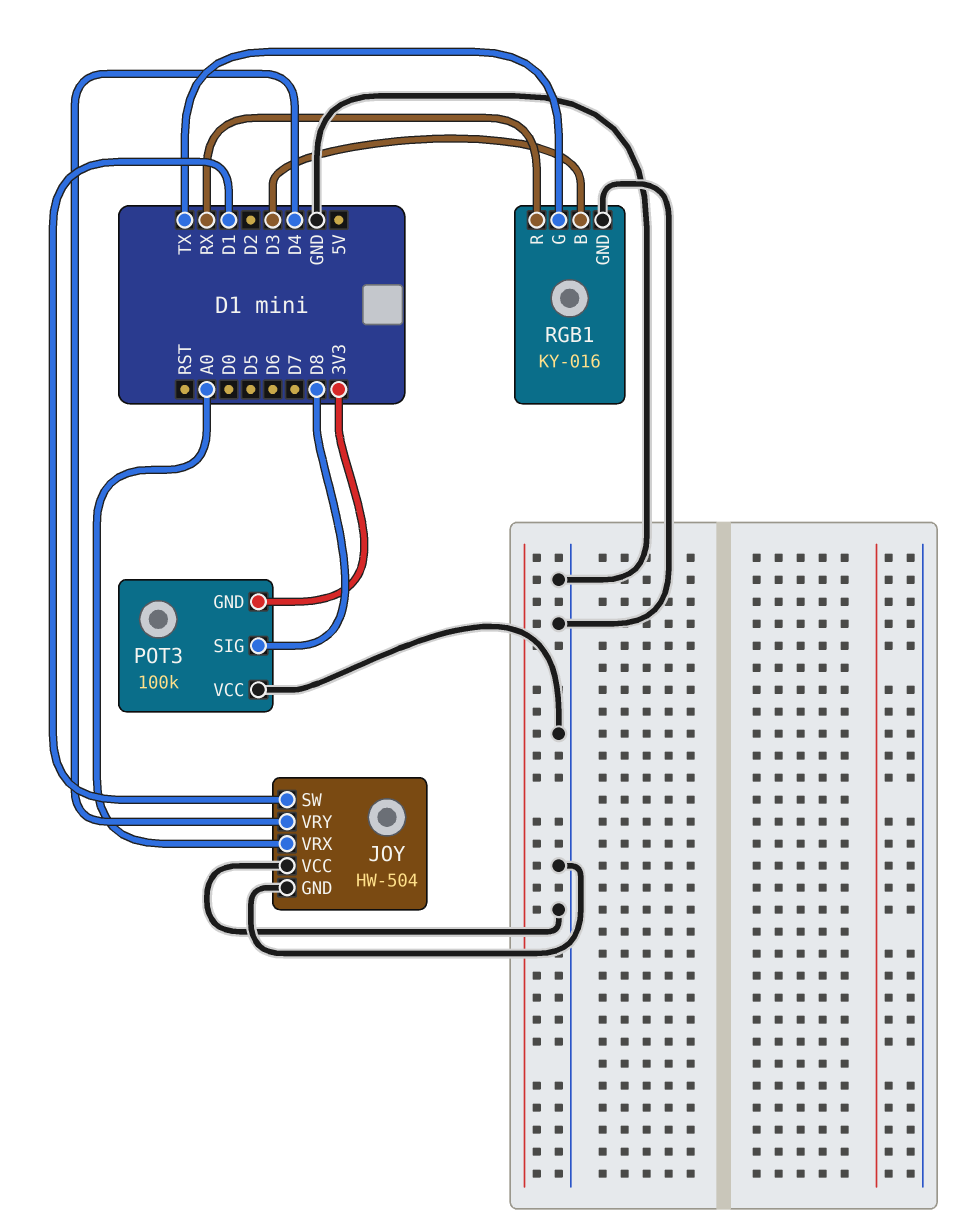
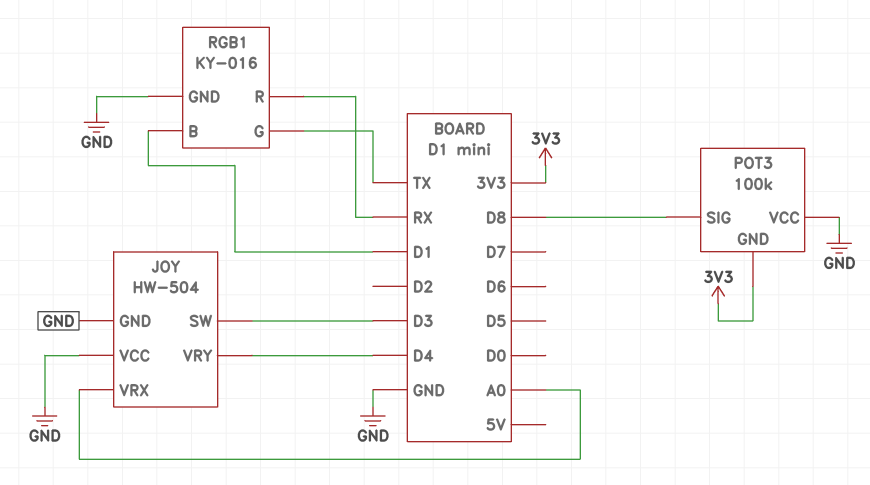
JOY pin SW: D1 -> D3
RGB1 pin B: D3 -> D1

